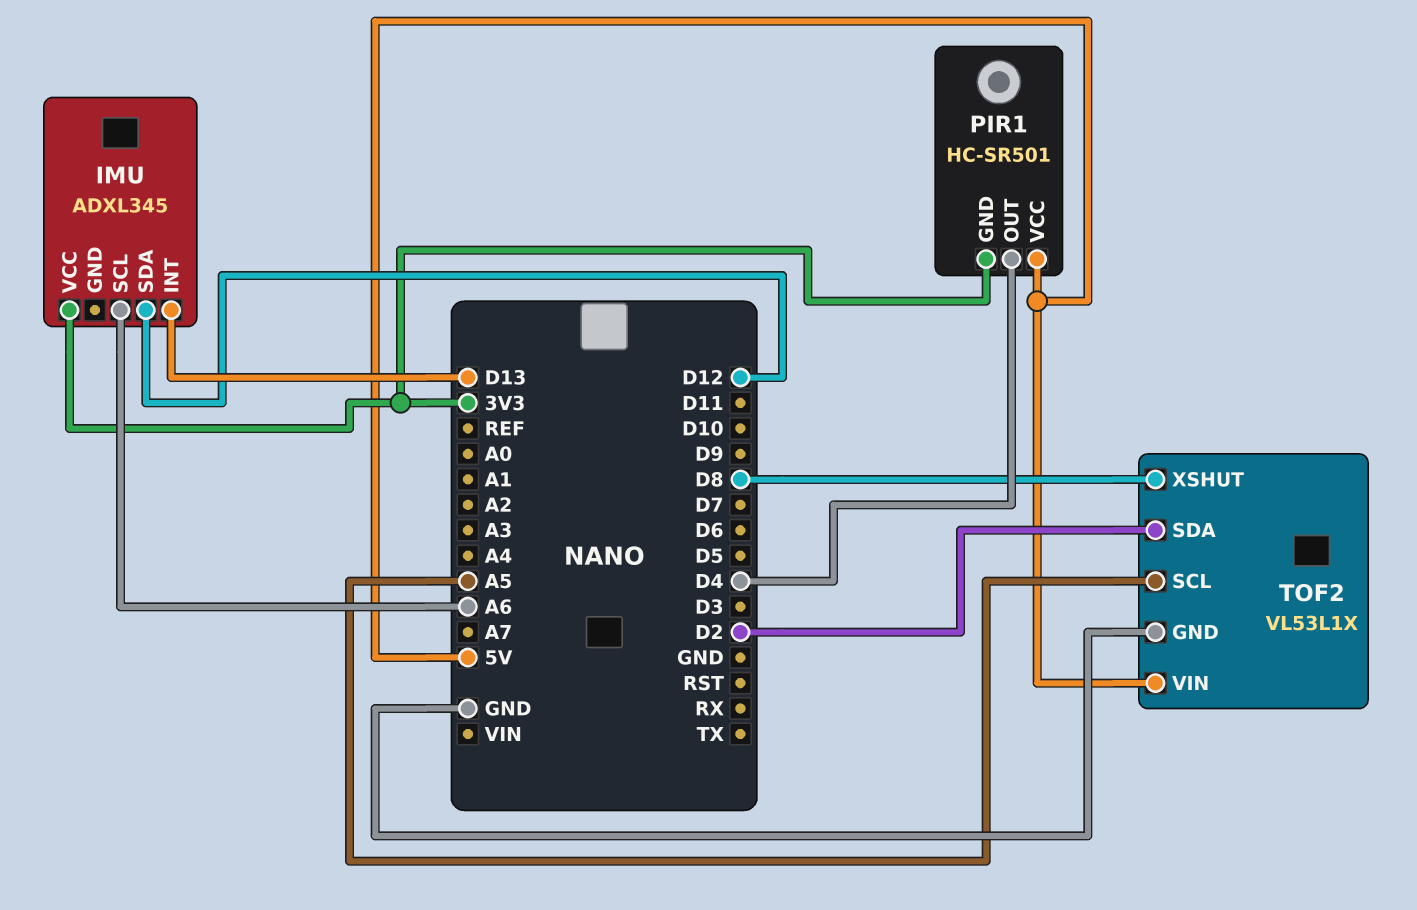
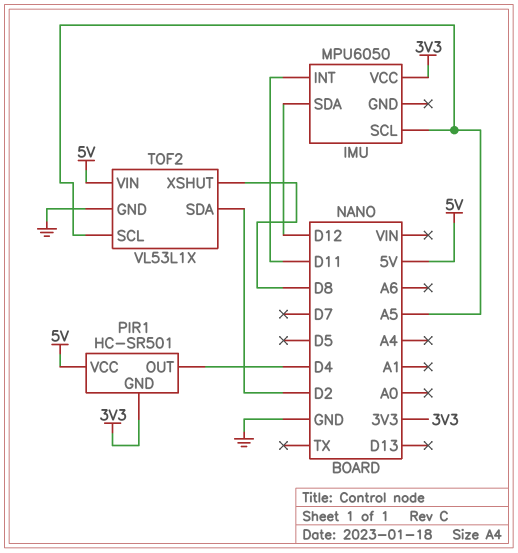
IMU: ADXL345 -> MPU6050
IMU pin INT: D13 -> D11
IMU pin SCL: A6 -> A5

